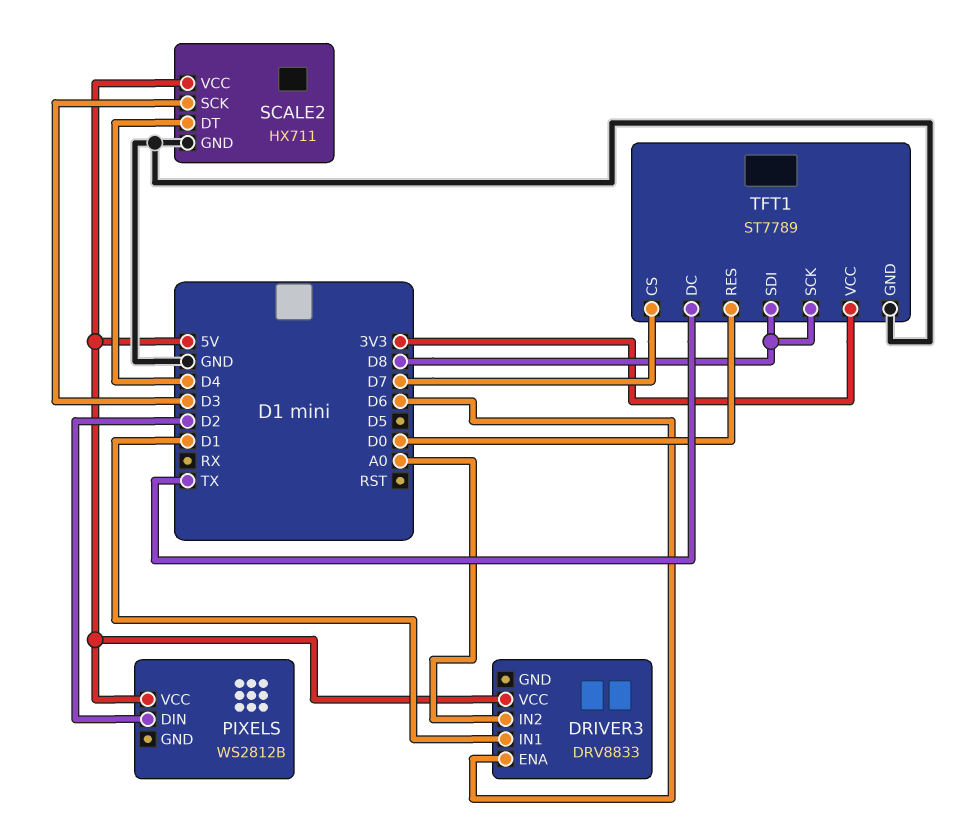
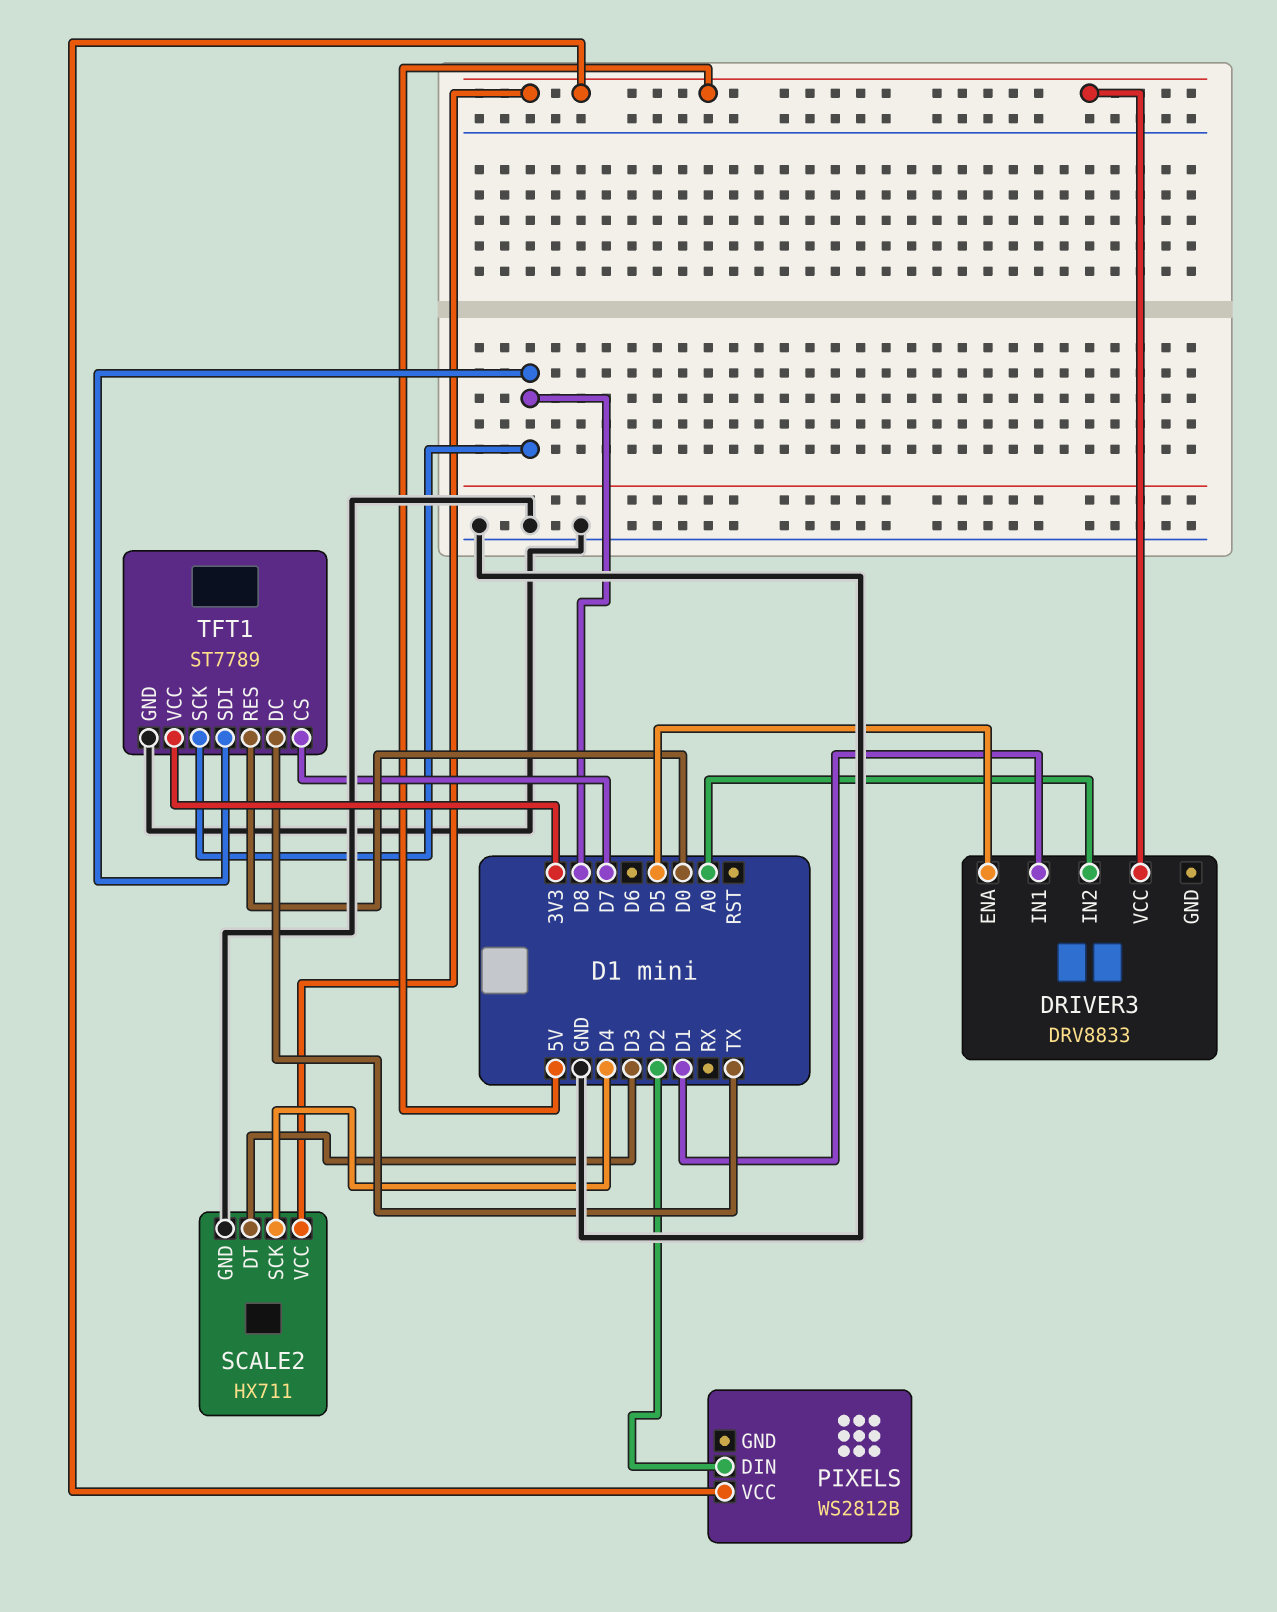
DRIVER3 pin ENA: D6 -> D5
SCALE2 pin DT: D4 -> D3
SCALE2 pin SCK: D3 -> D4

